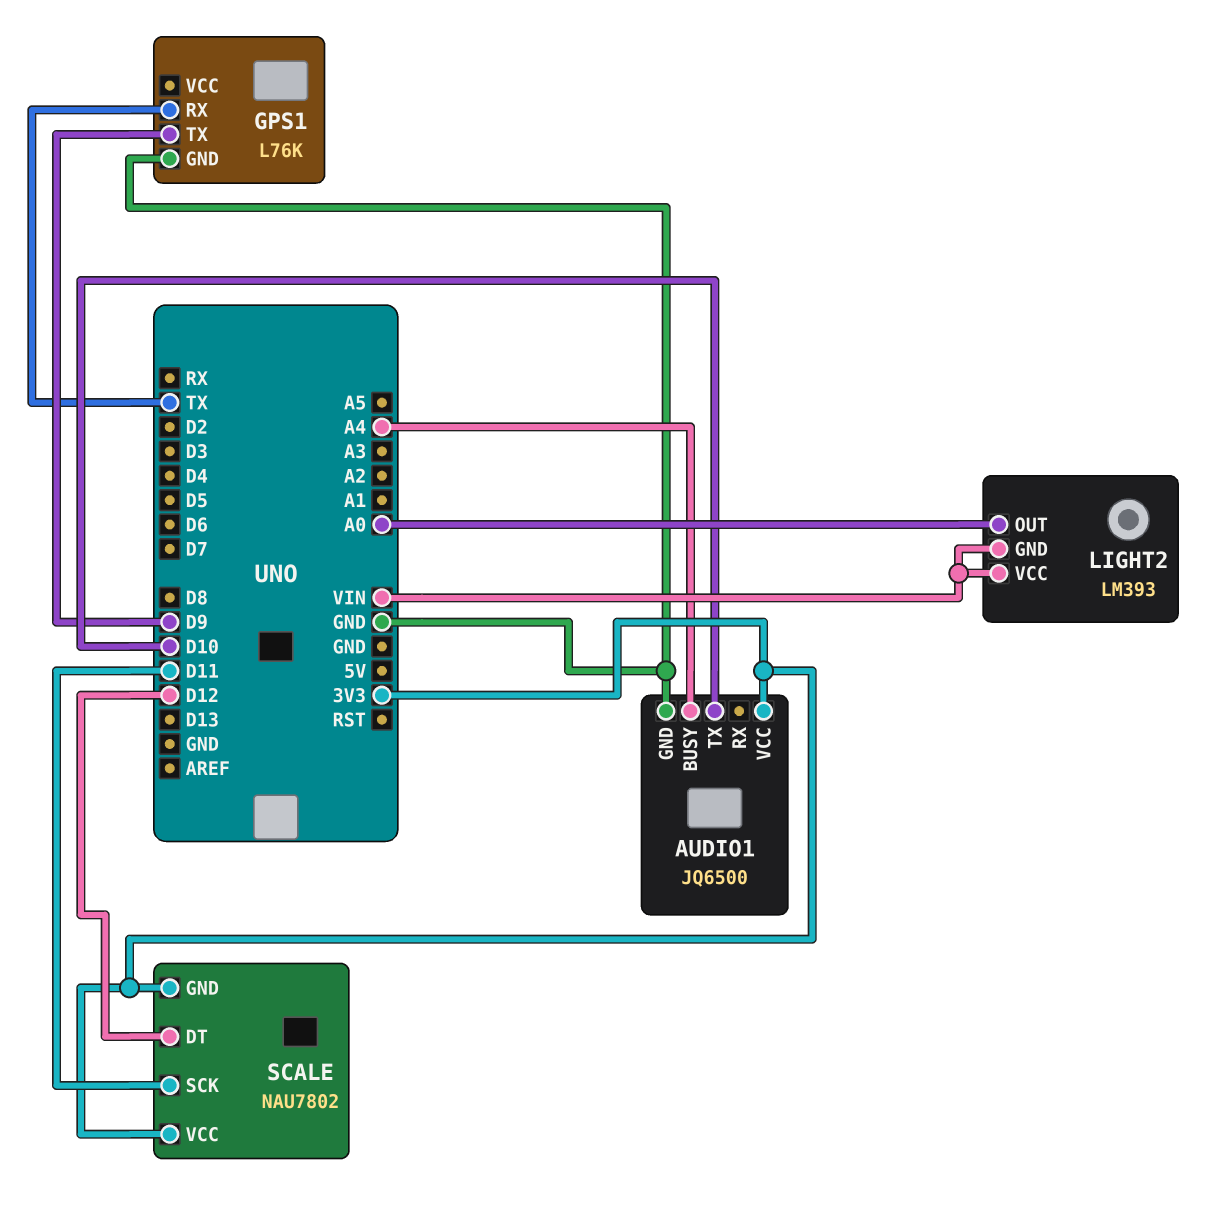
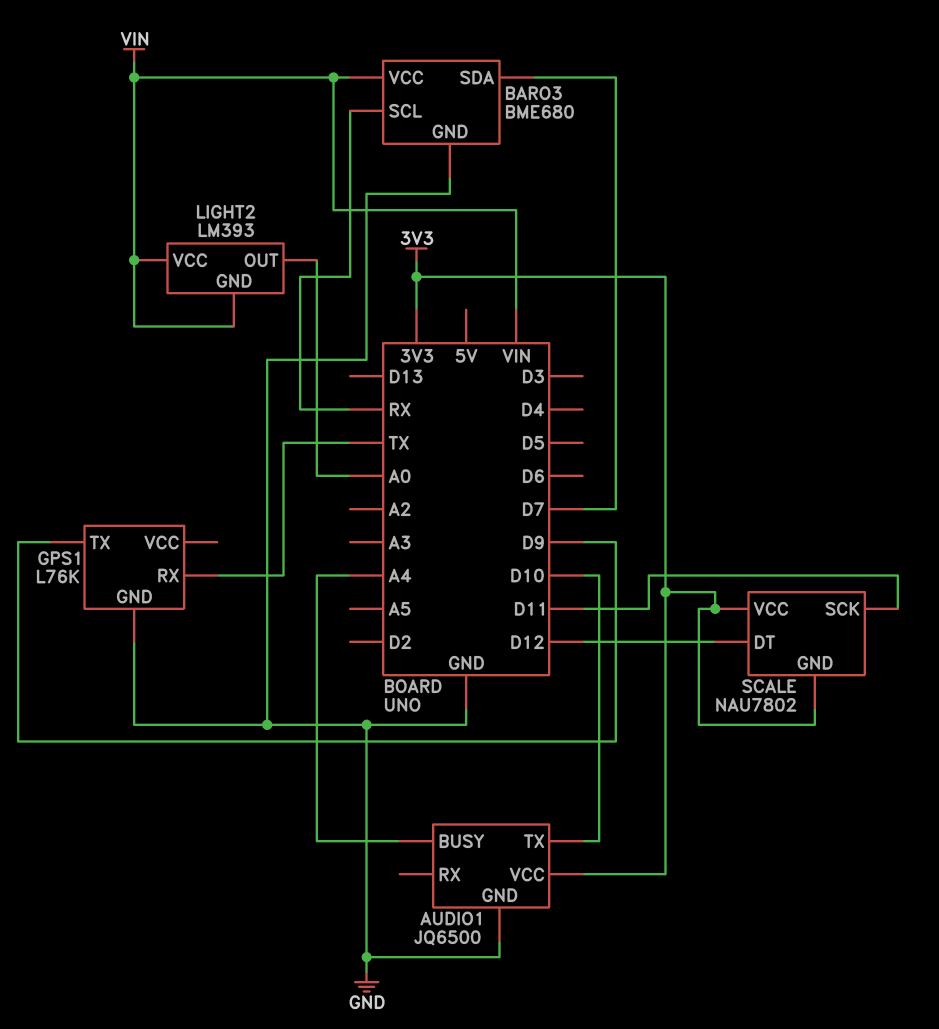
BARO3: none -> BME680
BARO3 pin GND: none -> GND
BARO3 pin SCL: none -> RX
BARO3 pin SDA: none -> D7
BARO3 pin VCC: none -> VIN

